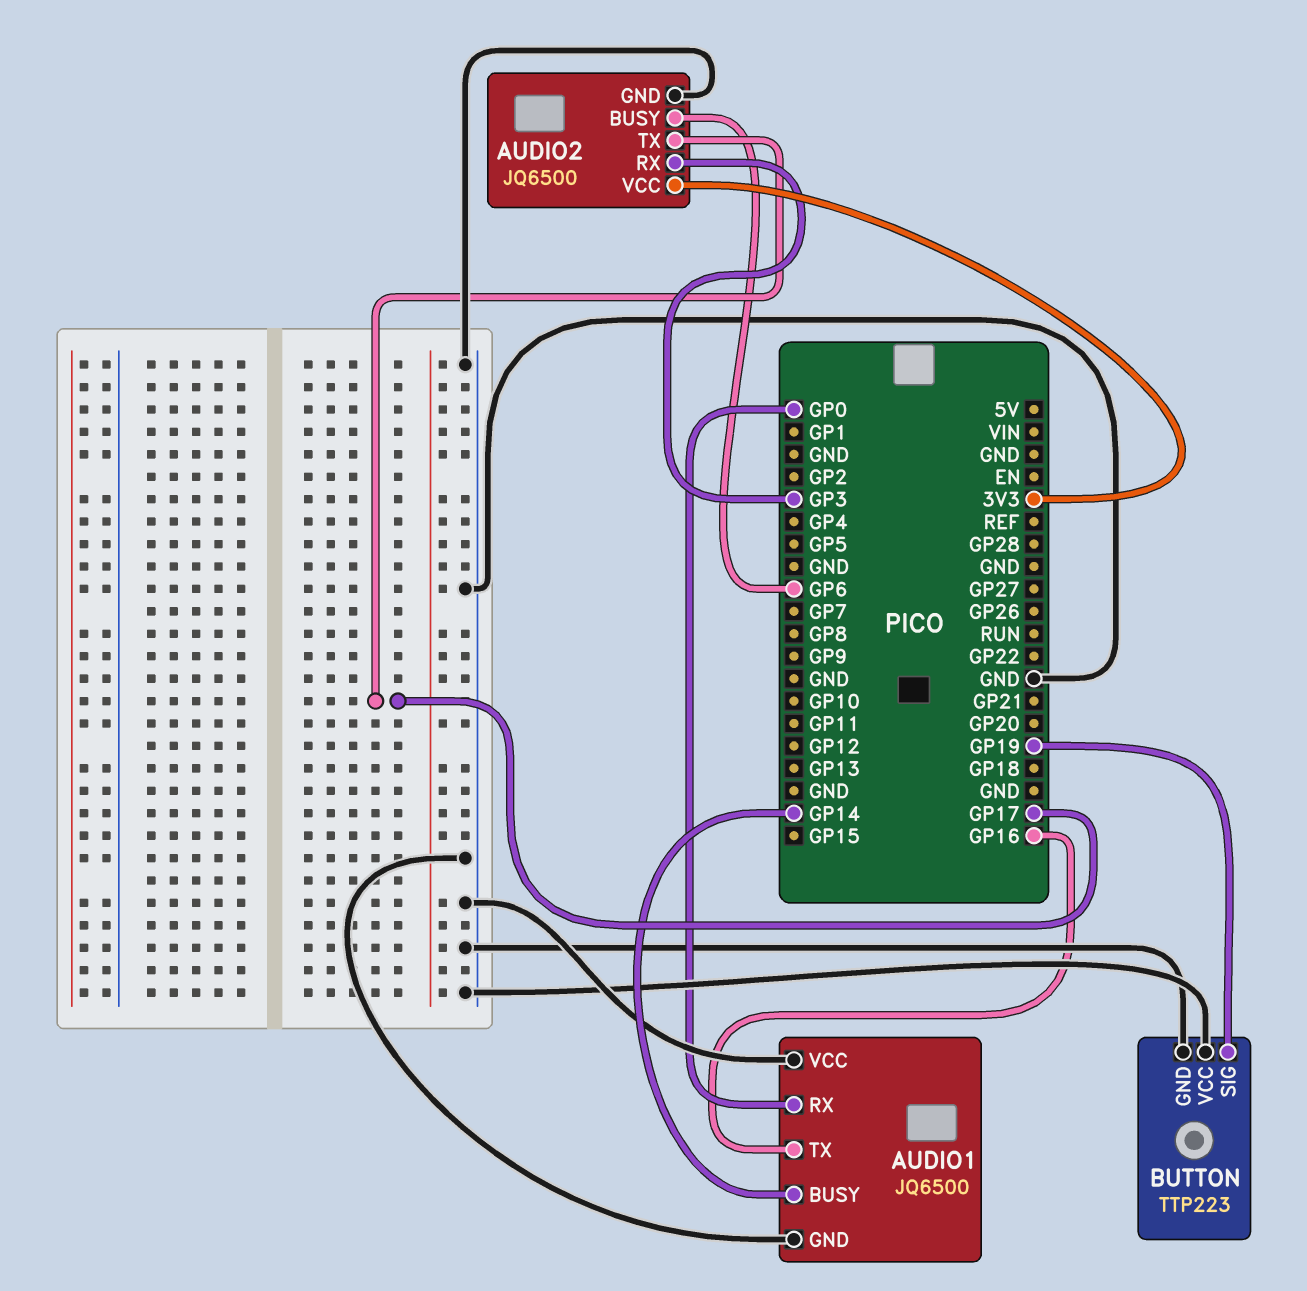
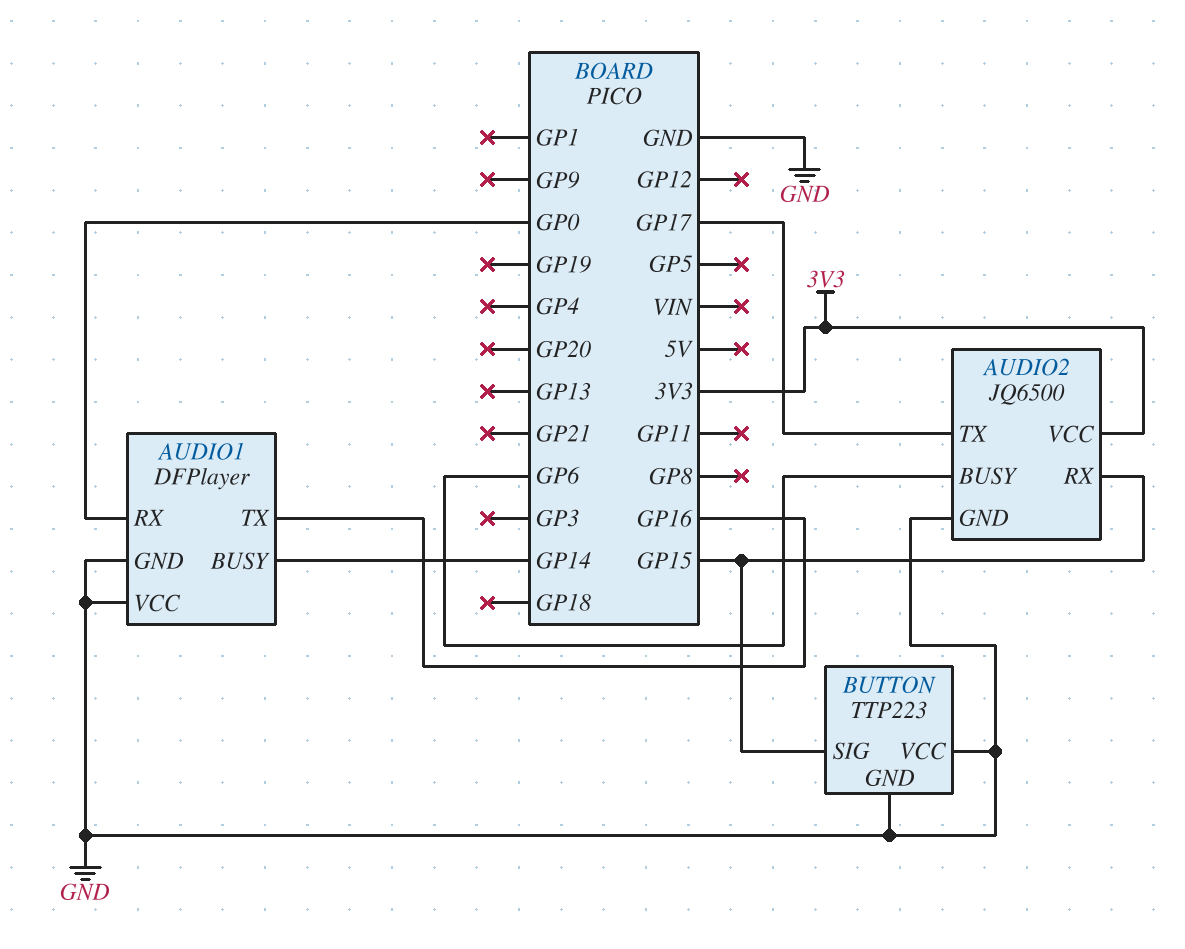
AUDIO1: JQ6500 -> DFPlayer
AUDIO2 pin RX: GP3 -> GP15
BUTTON pin SIG: GP19 -> GP15

